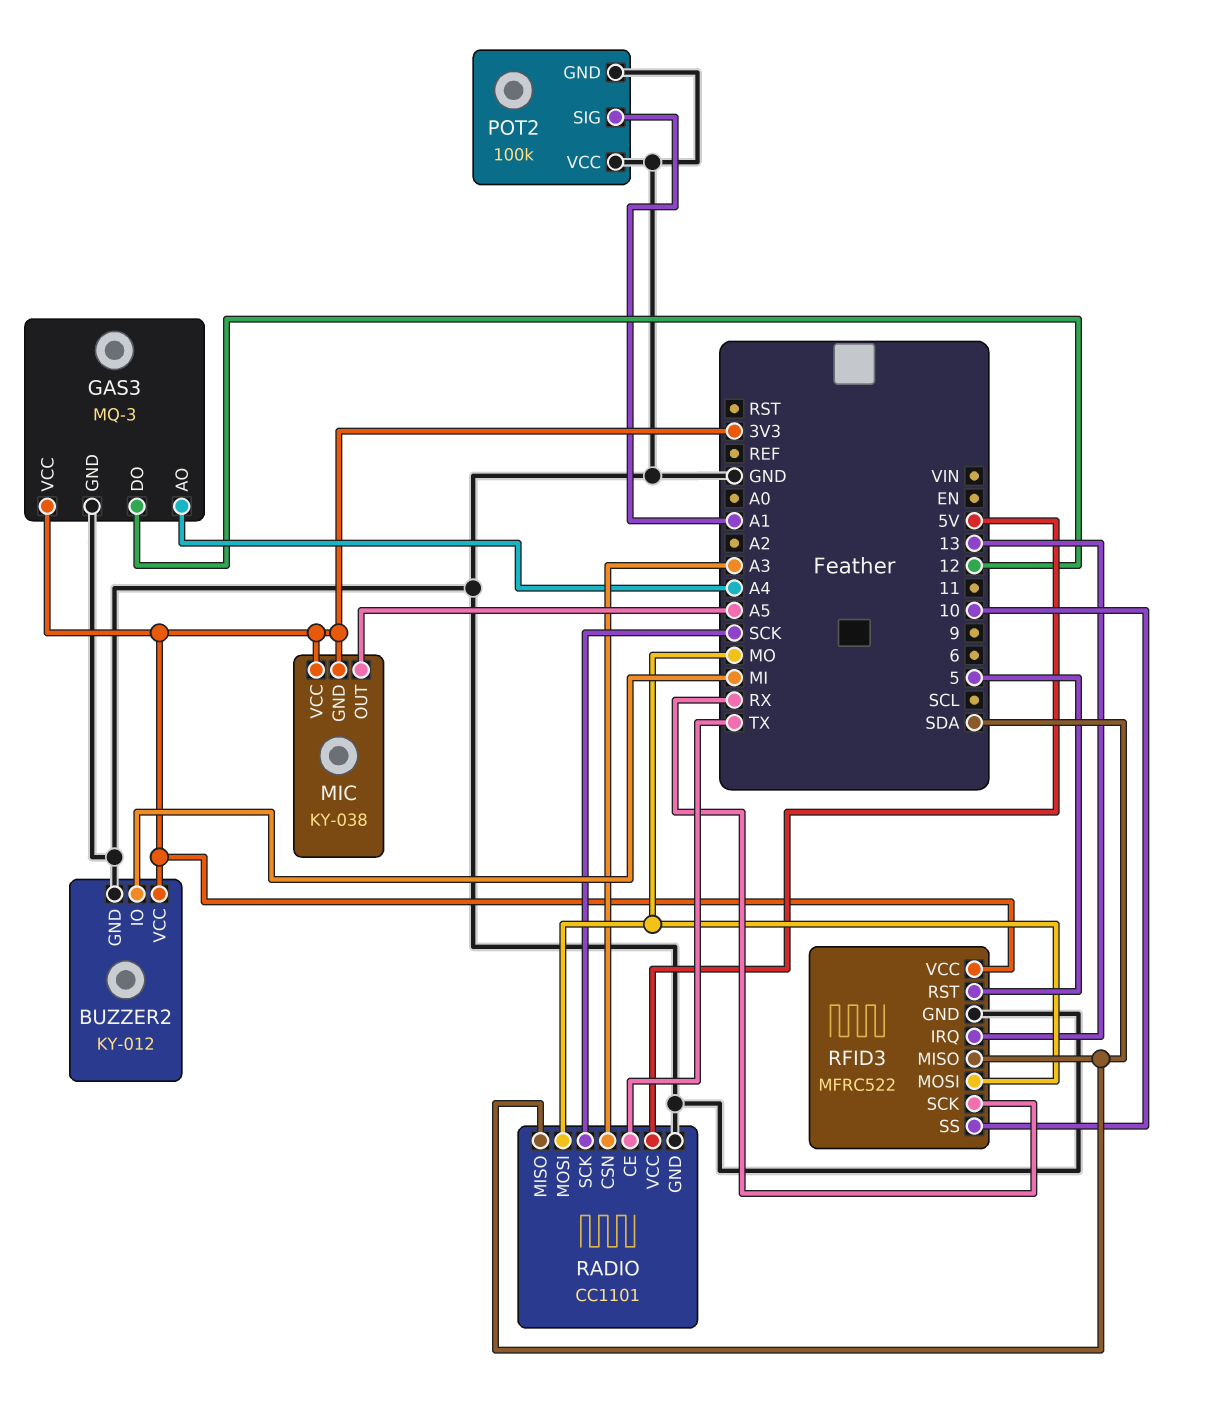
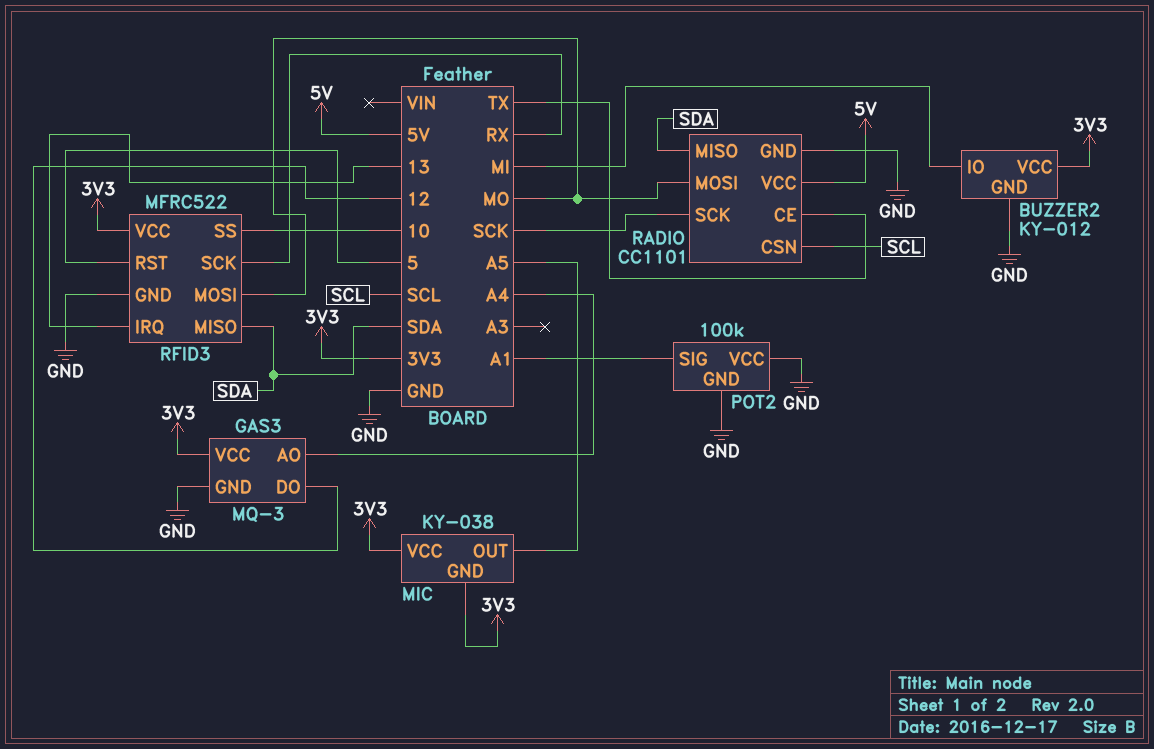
RADIO pin CSN: A3 -> SCL

